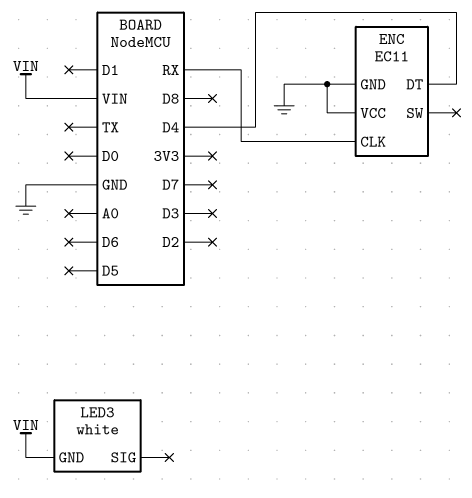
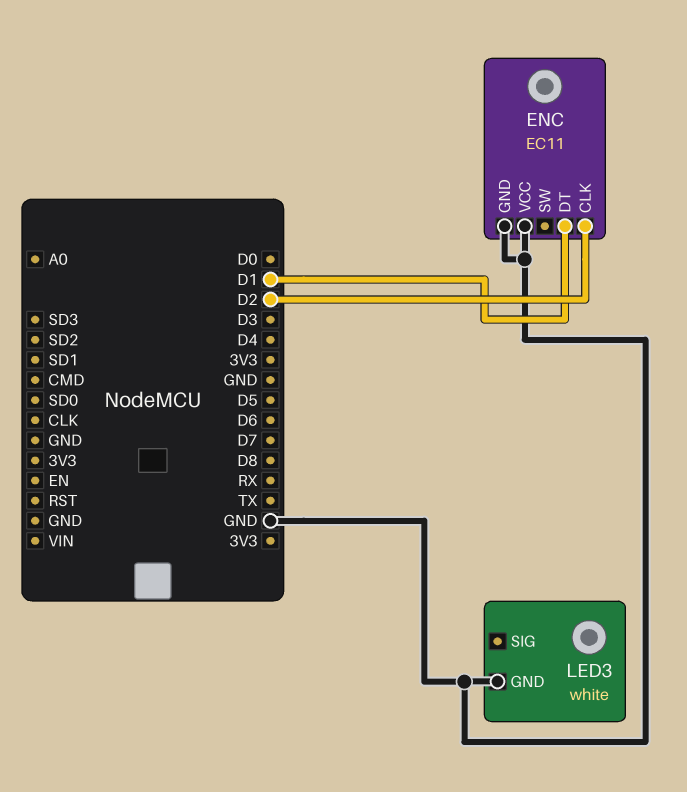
ENC pin CLK: RX -> D2
ENC pin DT: D4 -> D1
LED3 pin GND: VIN -> GND

